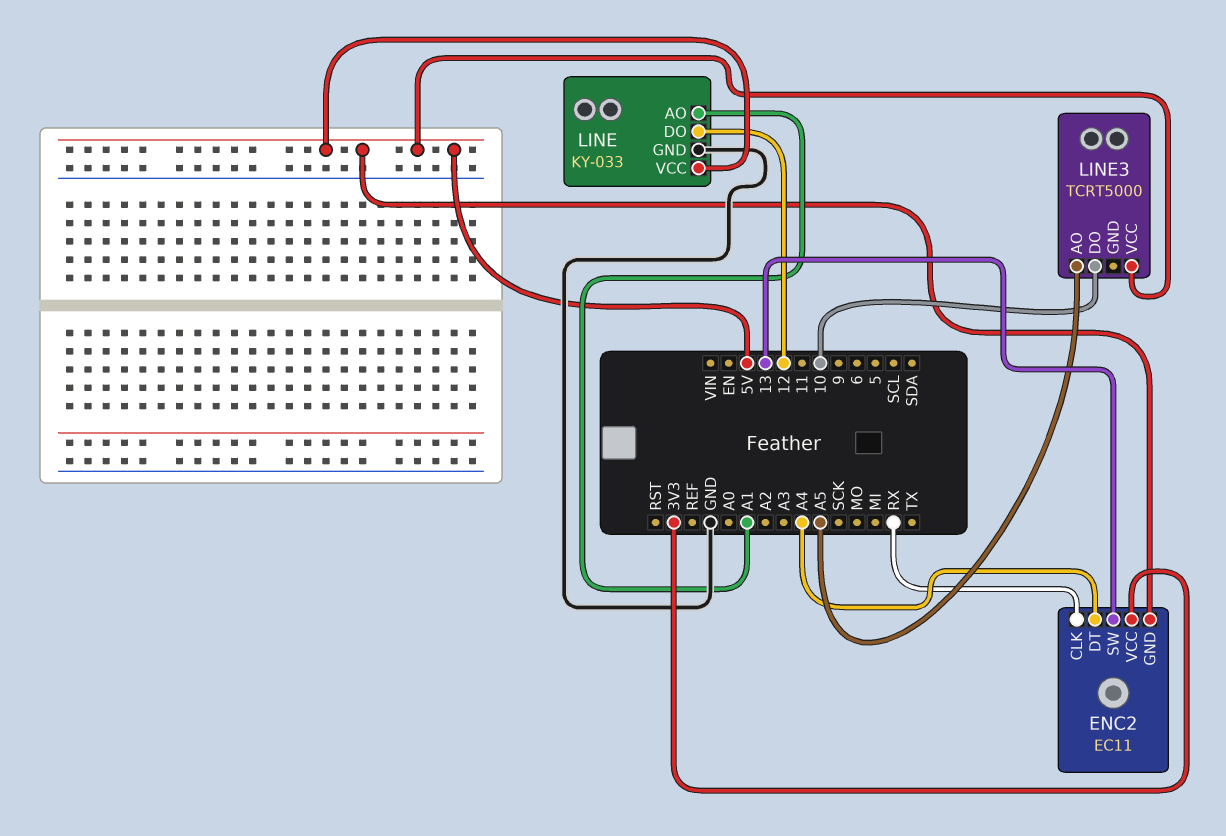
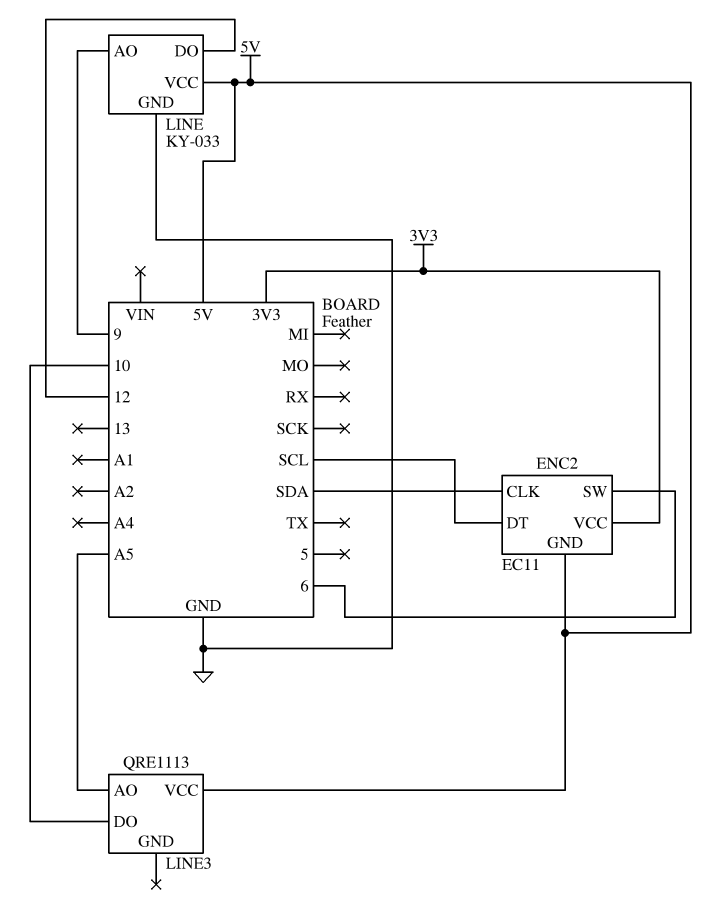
ENC2 pin CLK: RX -> SDA
ENC2 pin DT: A4 -> SCL
ENC2 pin SW: 13 -> 6
LINE pin AO: A1 -> 9
LINE3: TCRT5000 -> QRE1113

